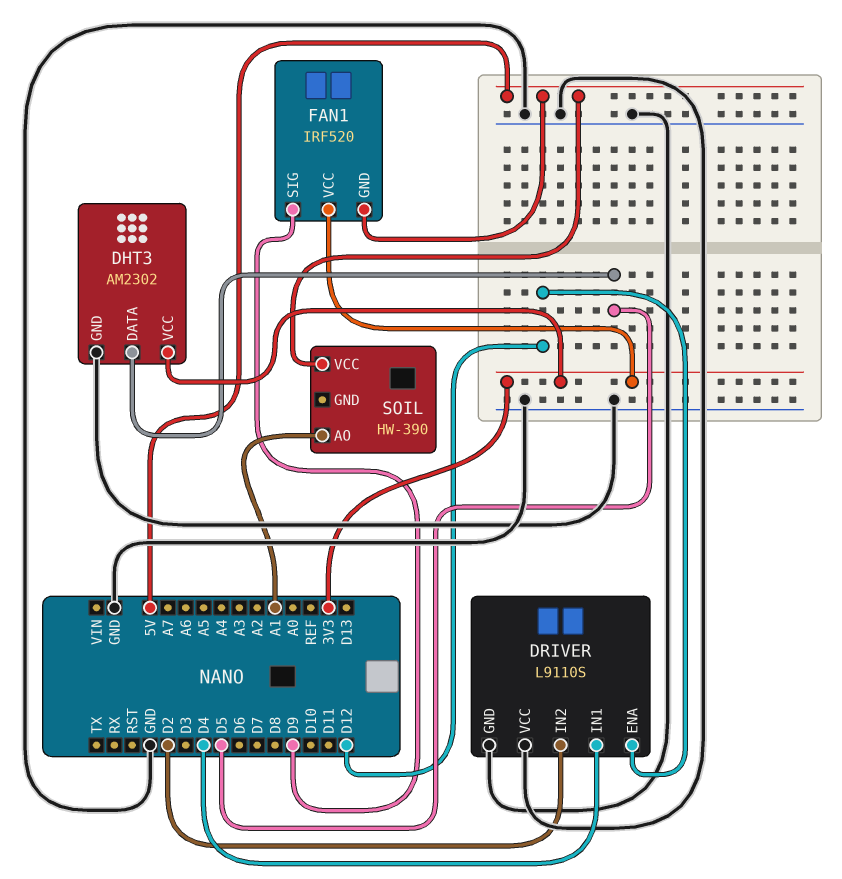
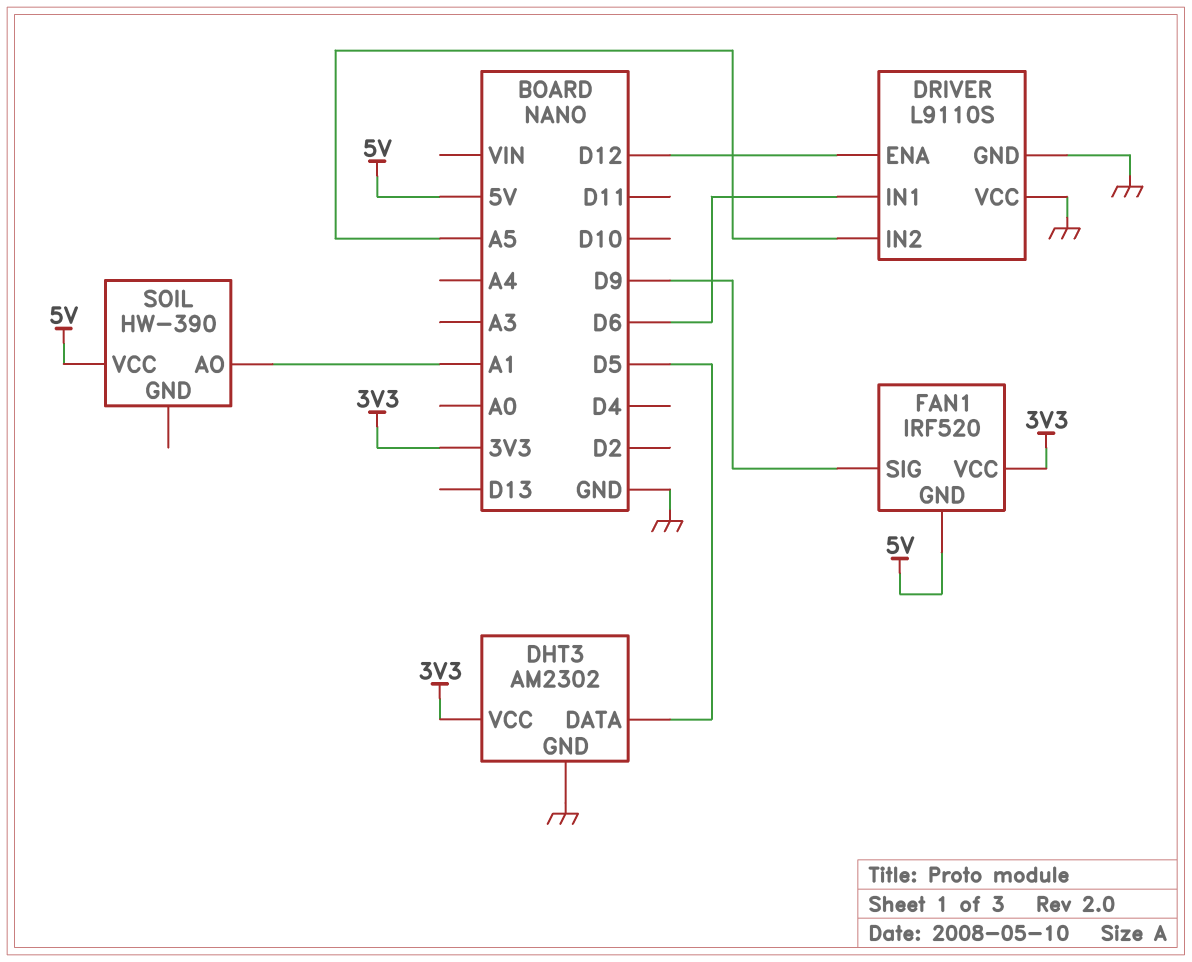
DRIVER pin IN1: D4 -> D6
DRIVER pin IN2: D2 -> A5

